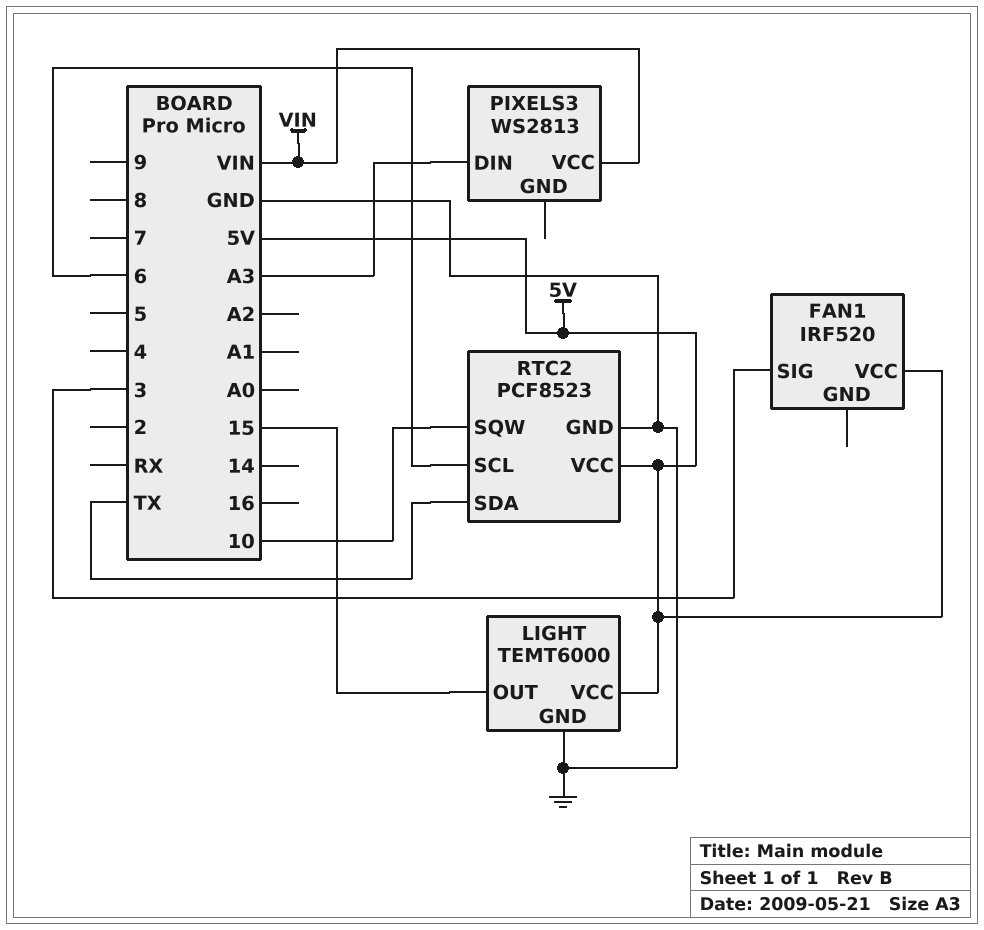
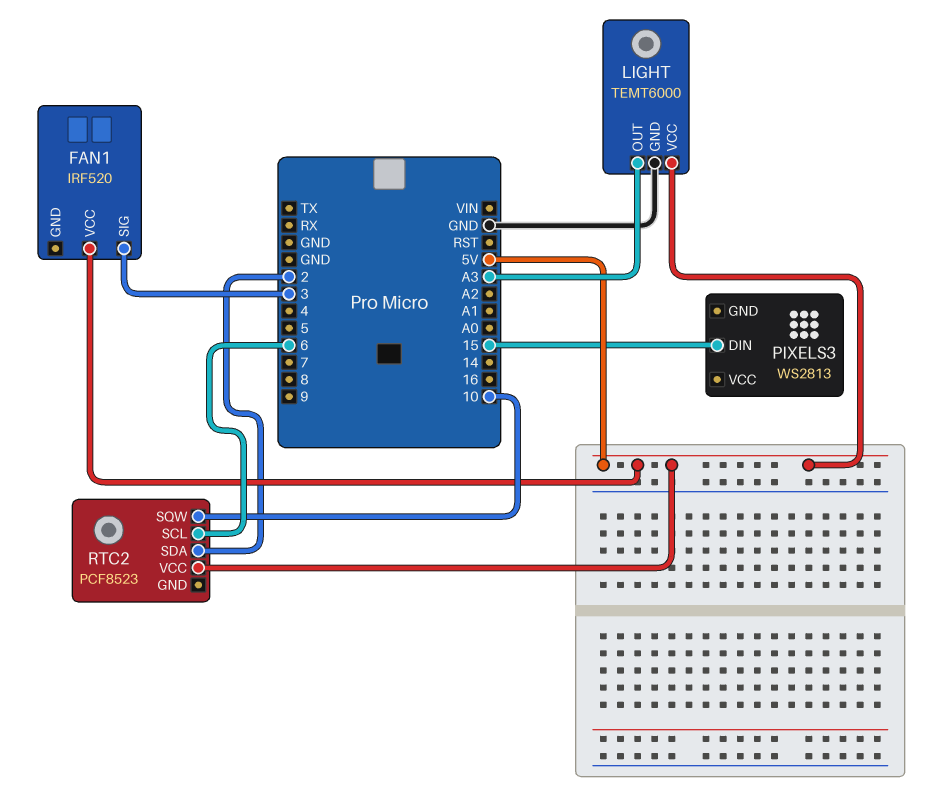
LIGHT pin OUT: 15 -> A3
PIXELS3 pin DIN: A3 -> 15
PIXELS3 pin VCC: VIN -> none
RTC2 pin GND: GND -> none
RTC2 pin SDA: TX -> 2

